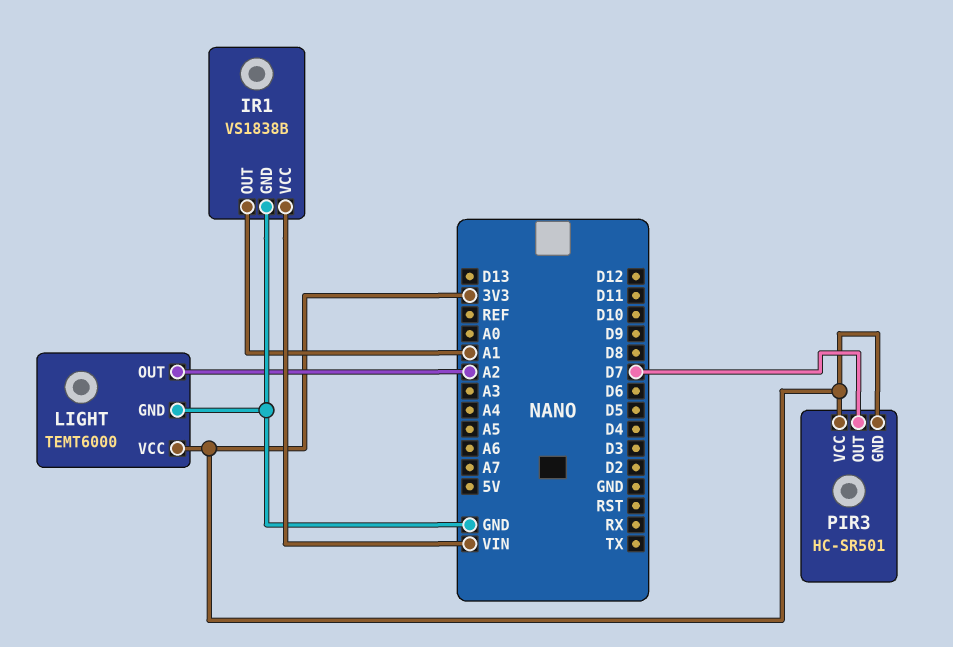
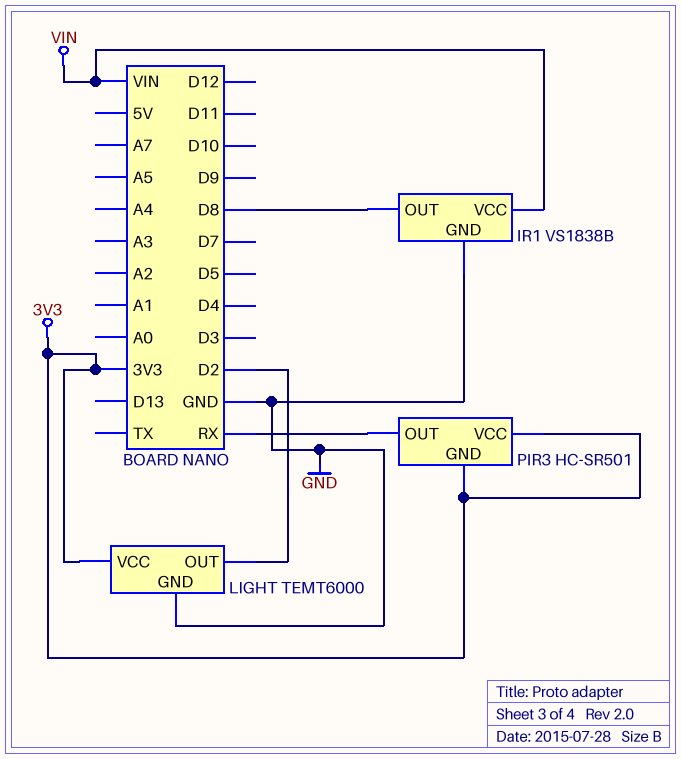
IR1 pin OUT: A1 -> D8
LIGHT pin OUT: A2 -> D2
PIR3 pin OUT: D7 -> RX

